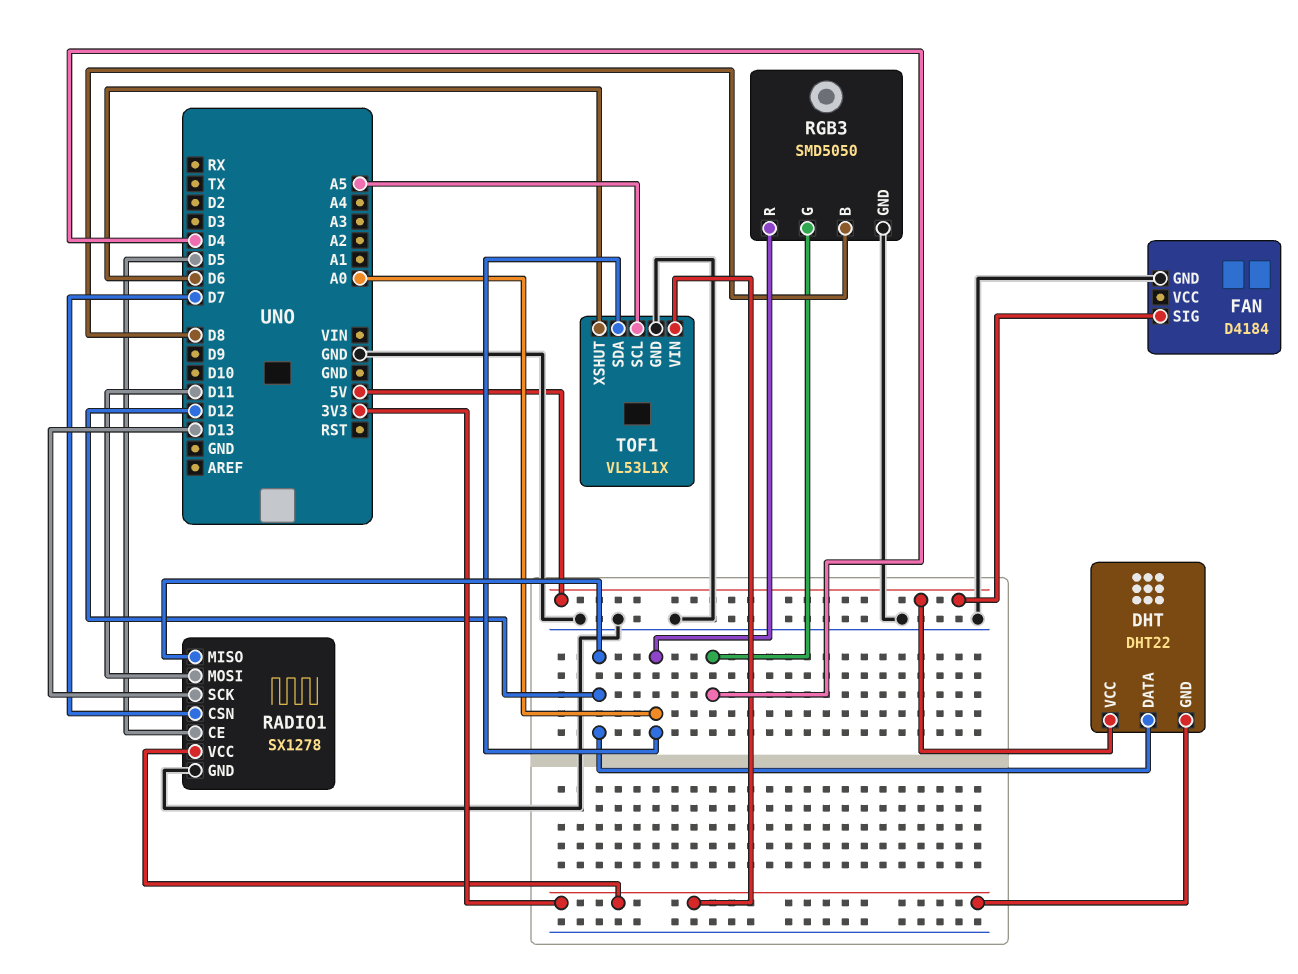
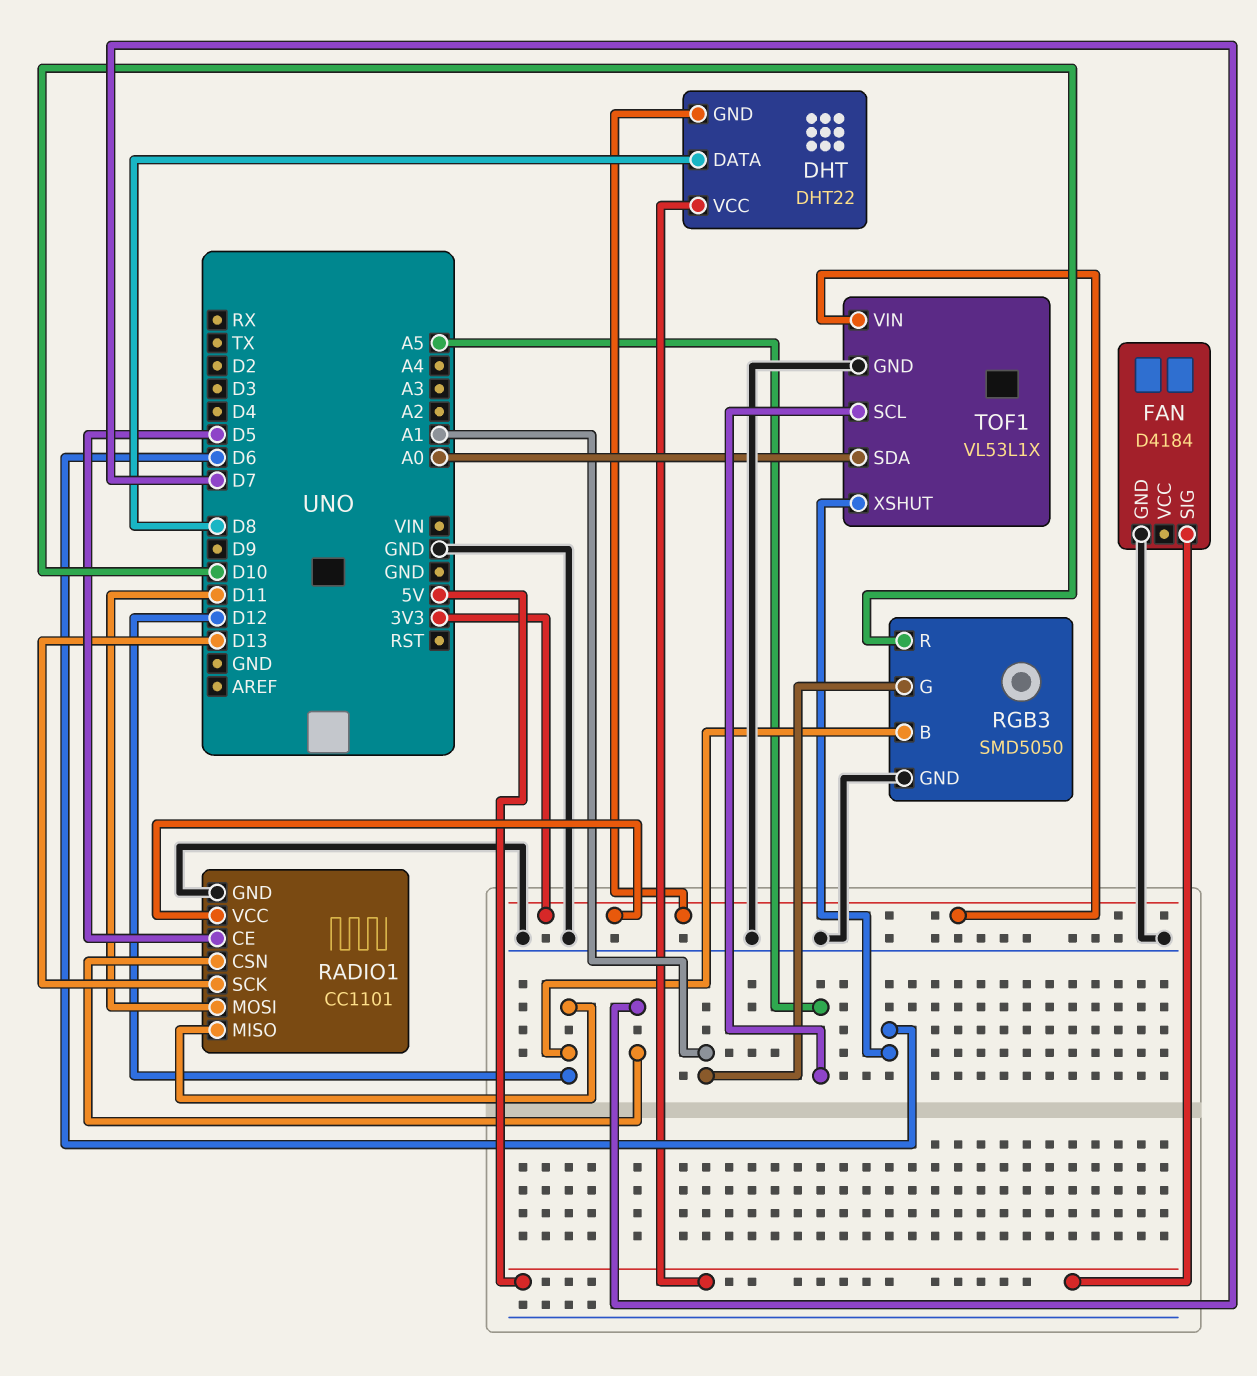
DHT pin DATA: D12 -> D8
RADIO1: SX1278 -> CC1101
RGB3 pin B: D8 -> D12
RGB3 pin G: D4 -> A1
RGB3 pin R: A0 -> D10

